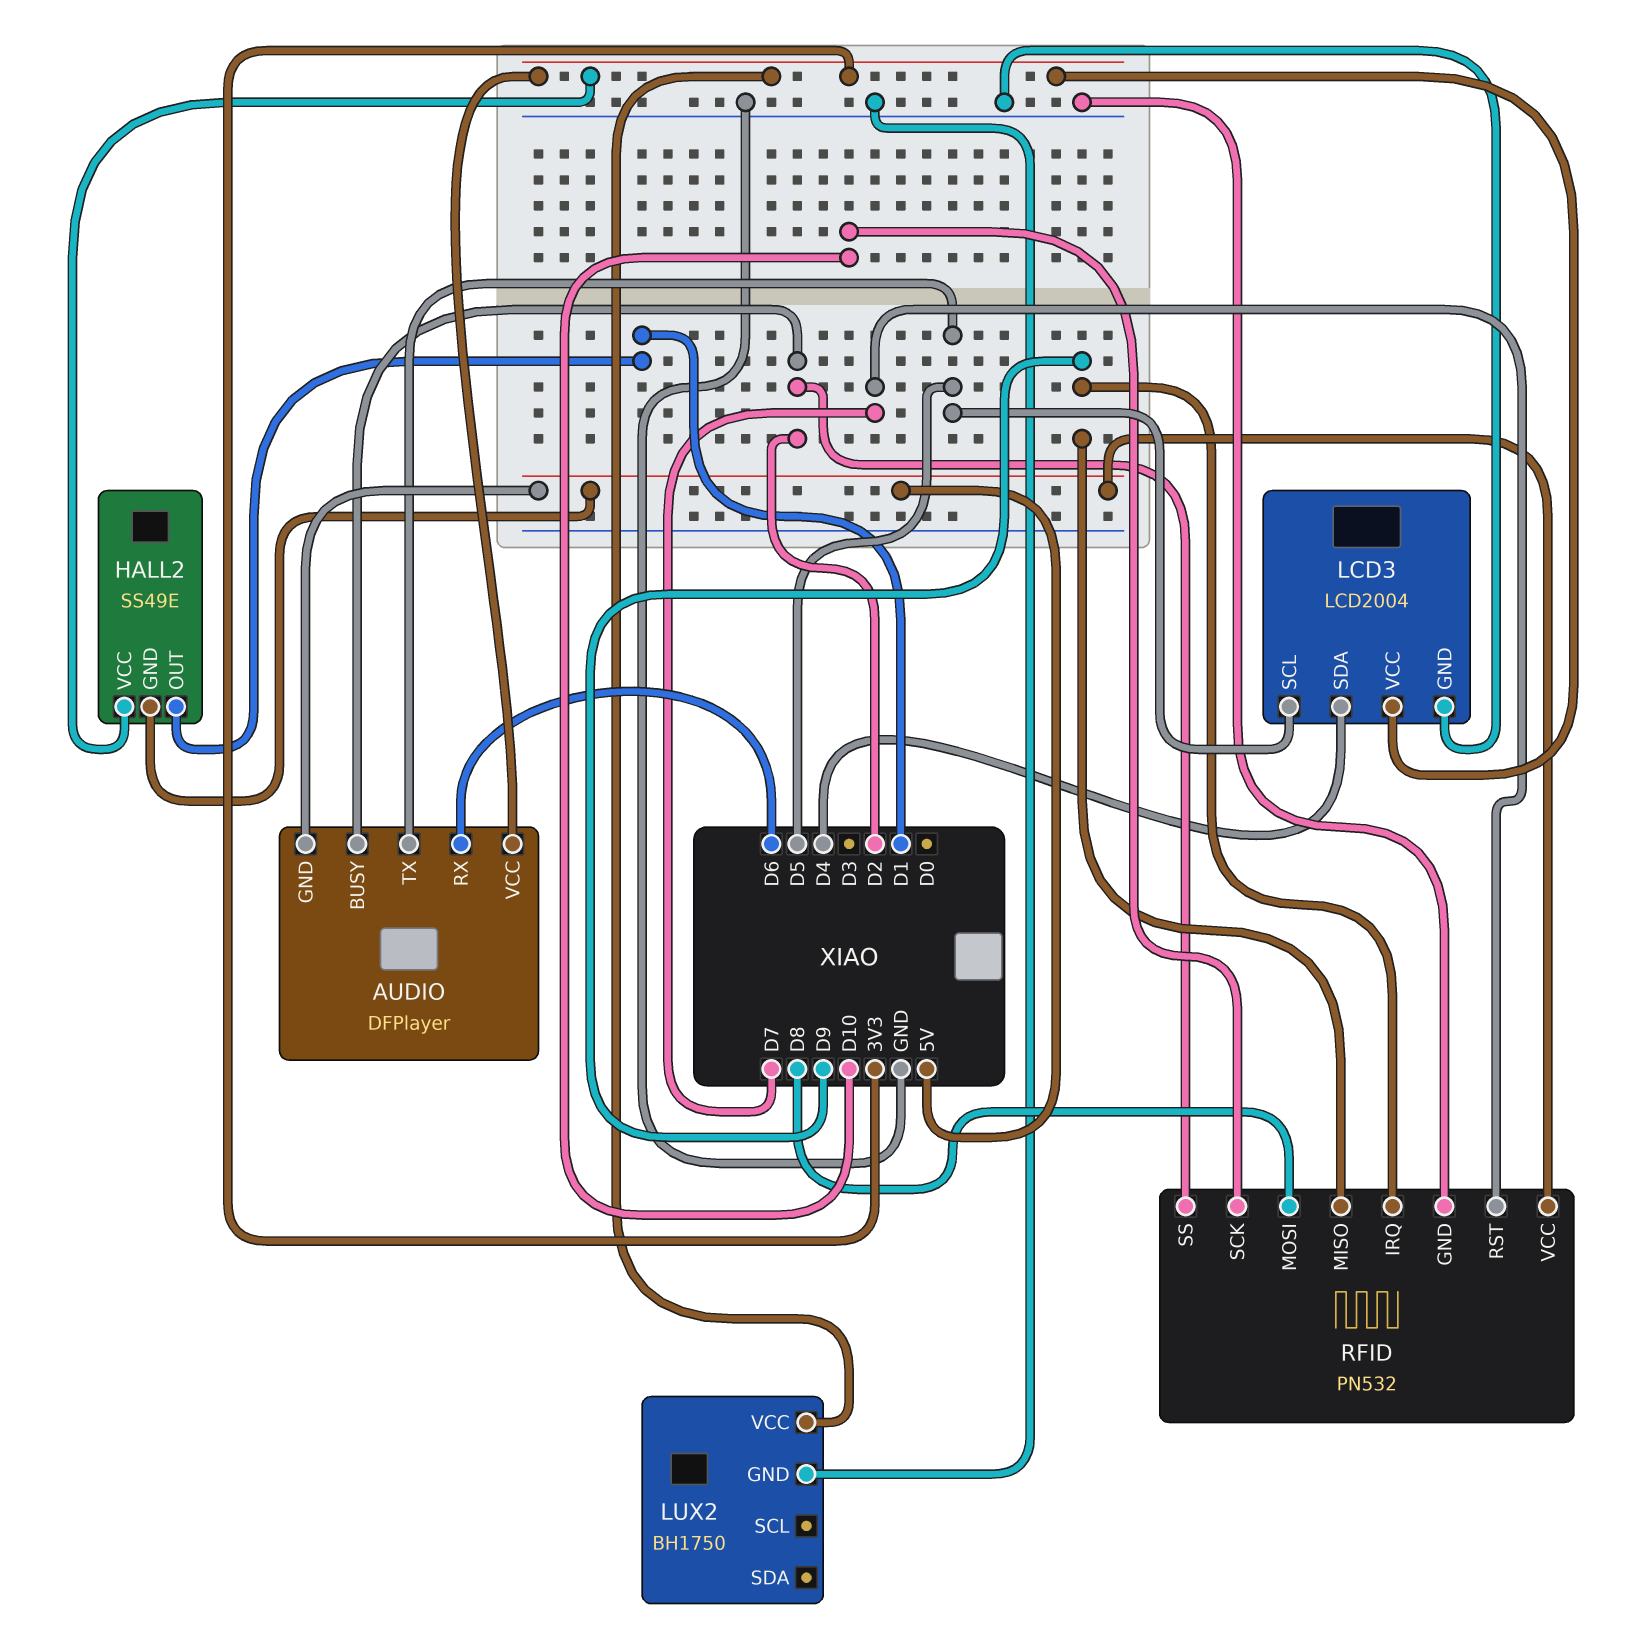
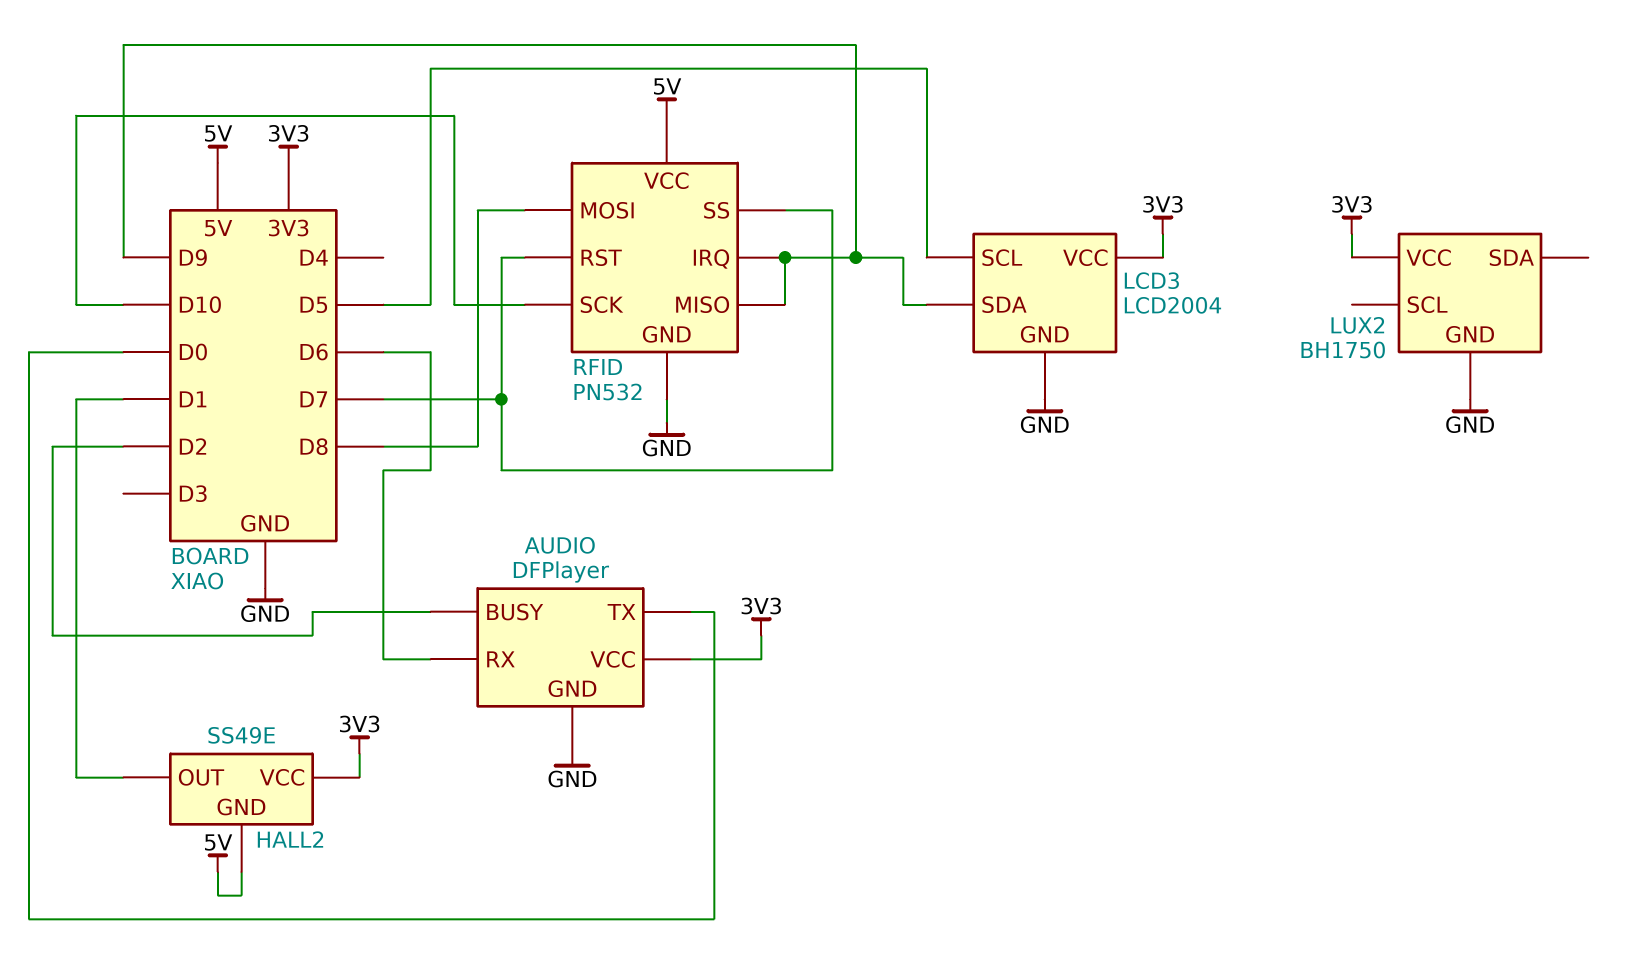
AUDIO pin GND: 5V -> GND
AUDIO pin TX: D5 -> D0
LCD3 pin SDA: D4 -> D9
RFID pin SS: D2 -> D7

